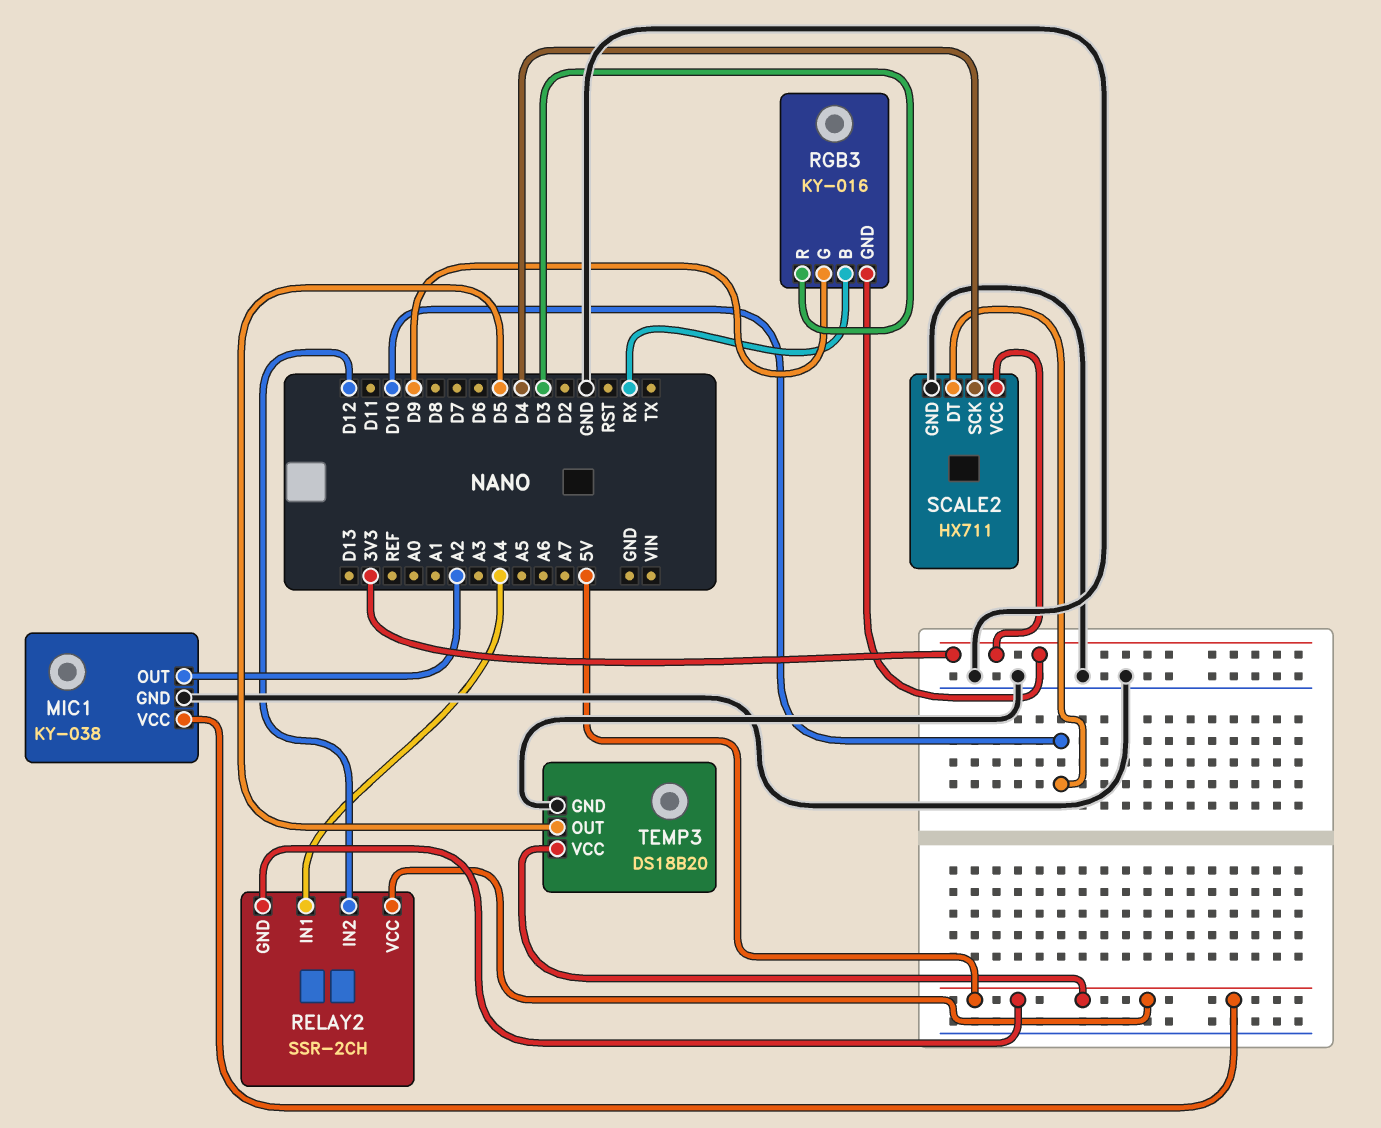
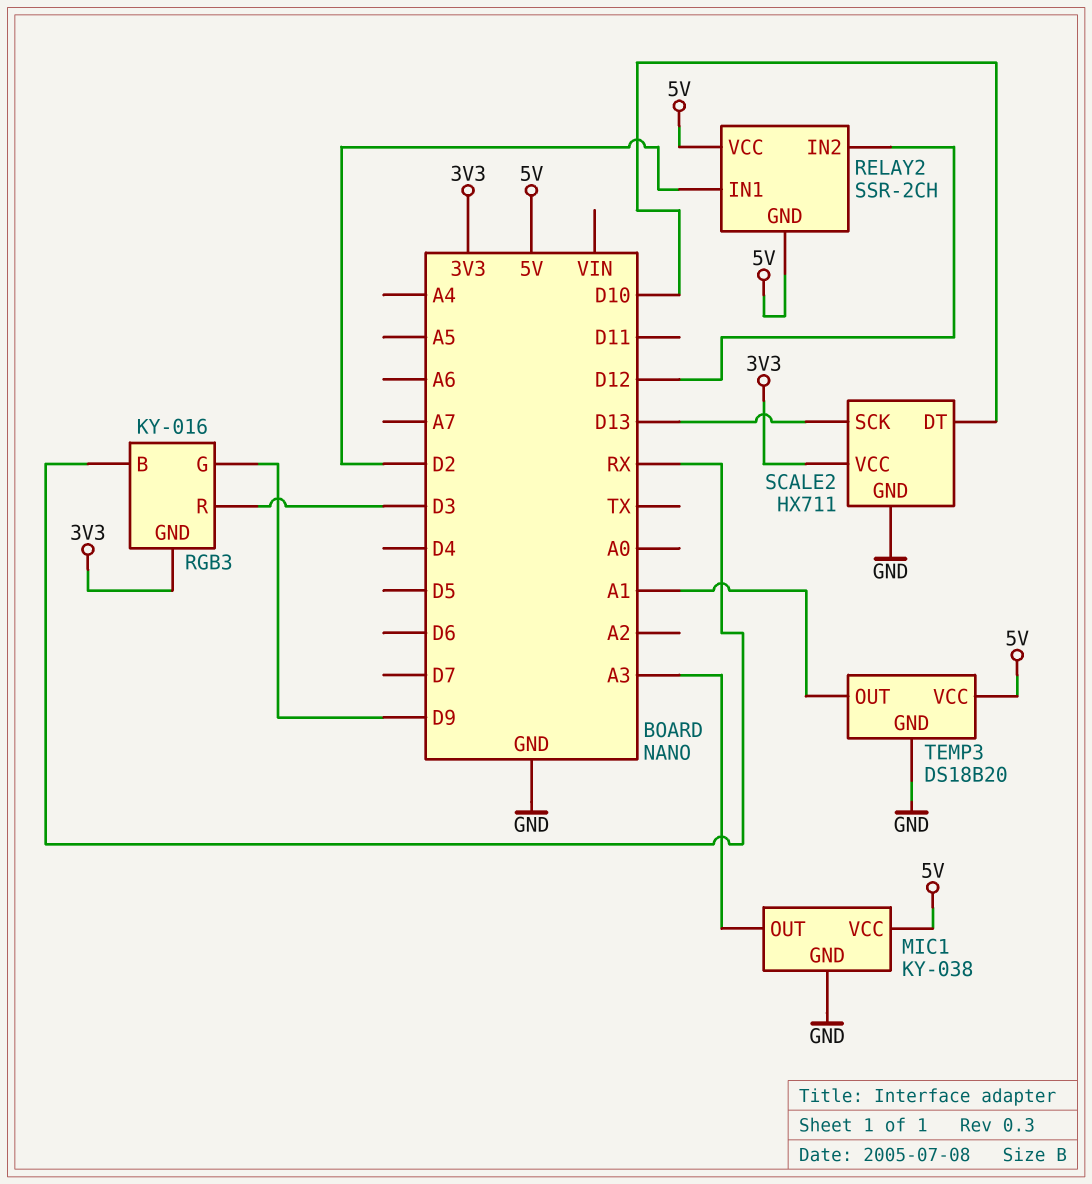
MIC1 pin OUT: A2 -> A3
RELAY2 pin IN1: A4 -> D2
SCALE2 pin SCK: D4 -> D13
TEMP3 pin OUT: D5 -> A1

